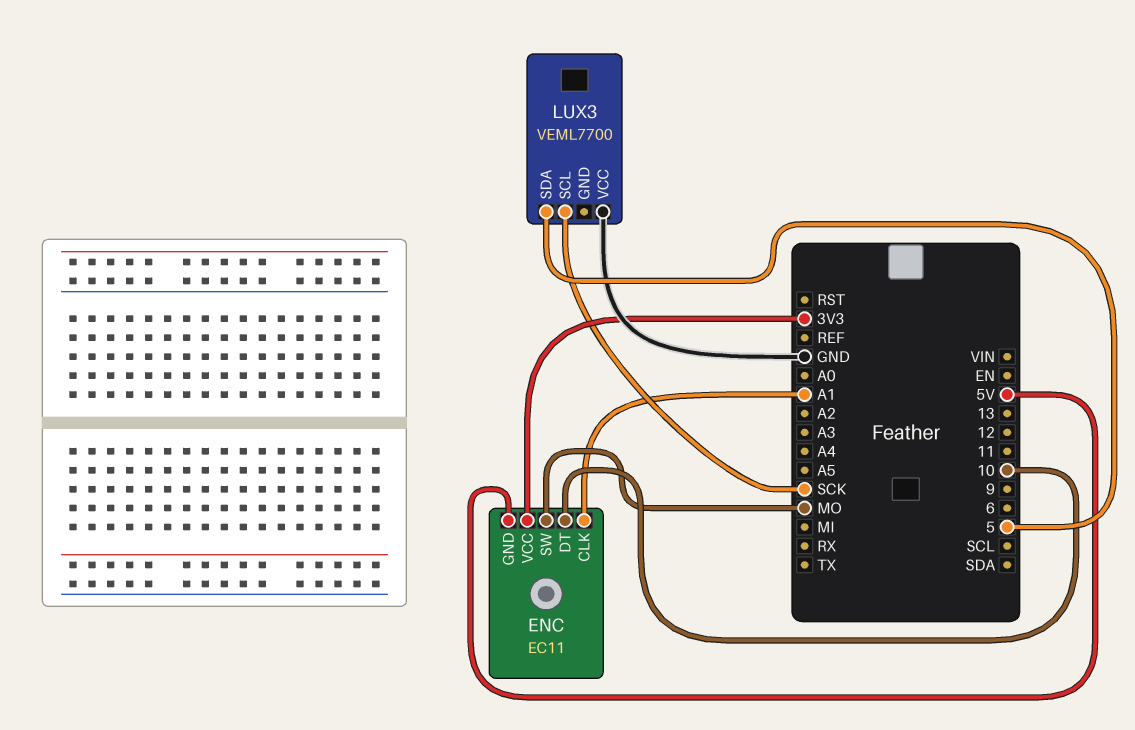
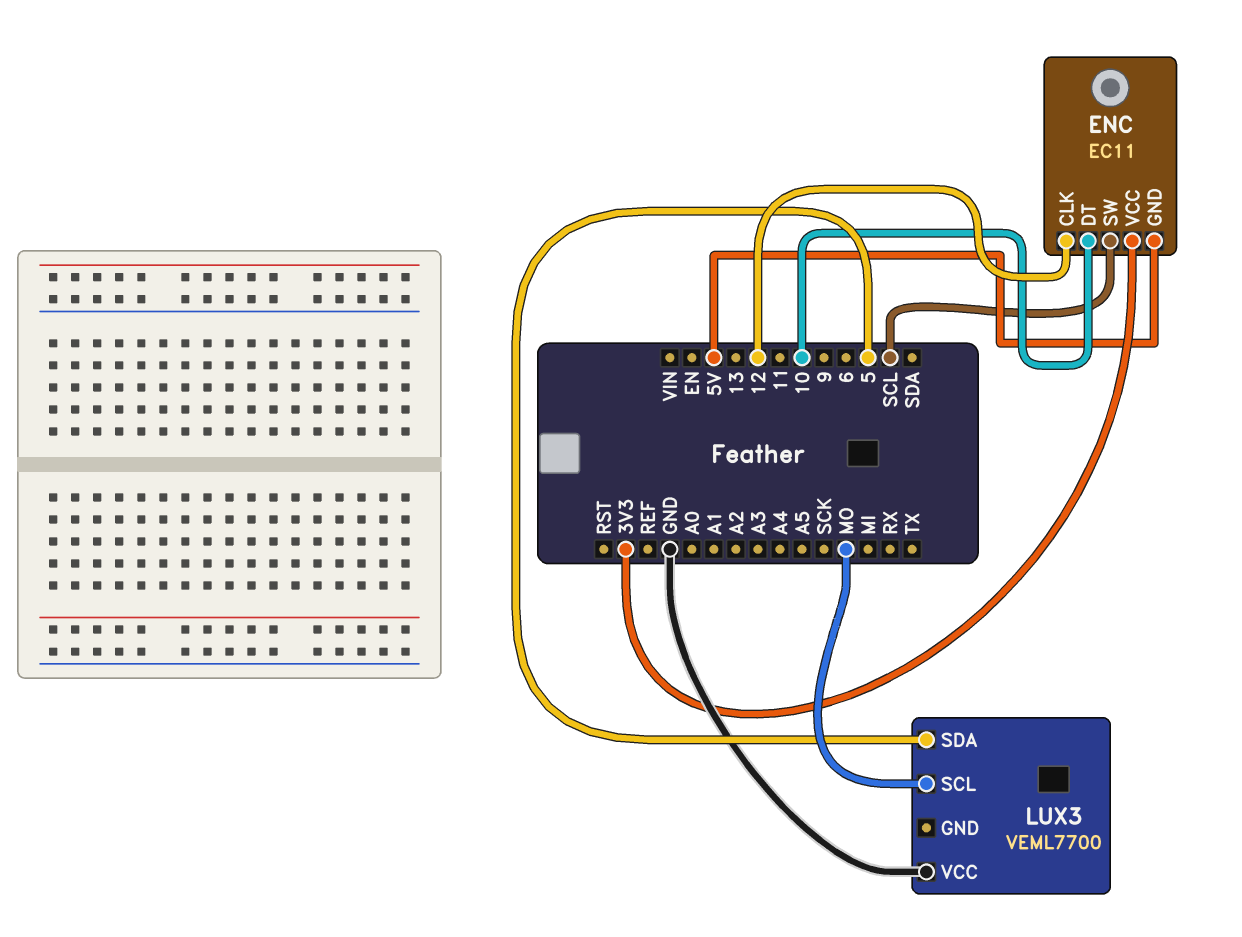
ENC pin CLK: A1 -> 12
ENC pin SW: MO -> SCL
LUX3 pin SCL: SCK -> MO

